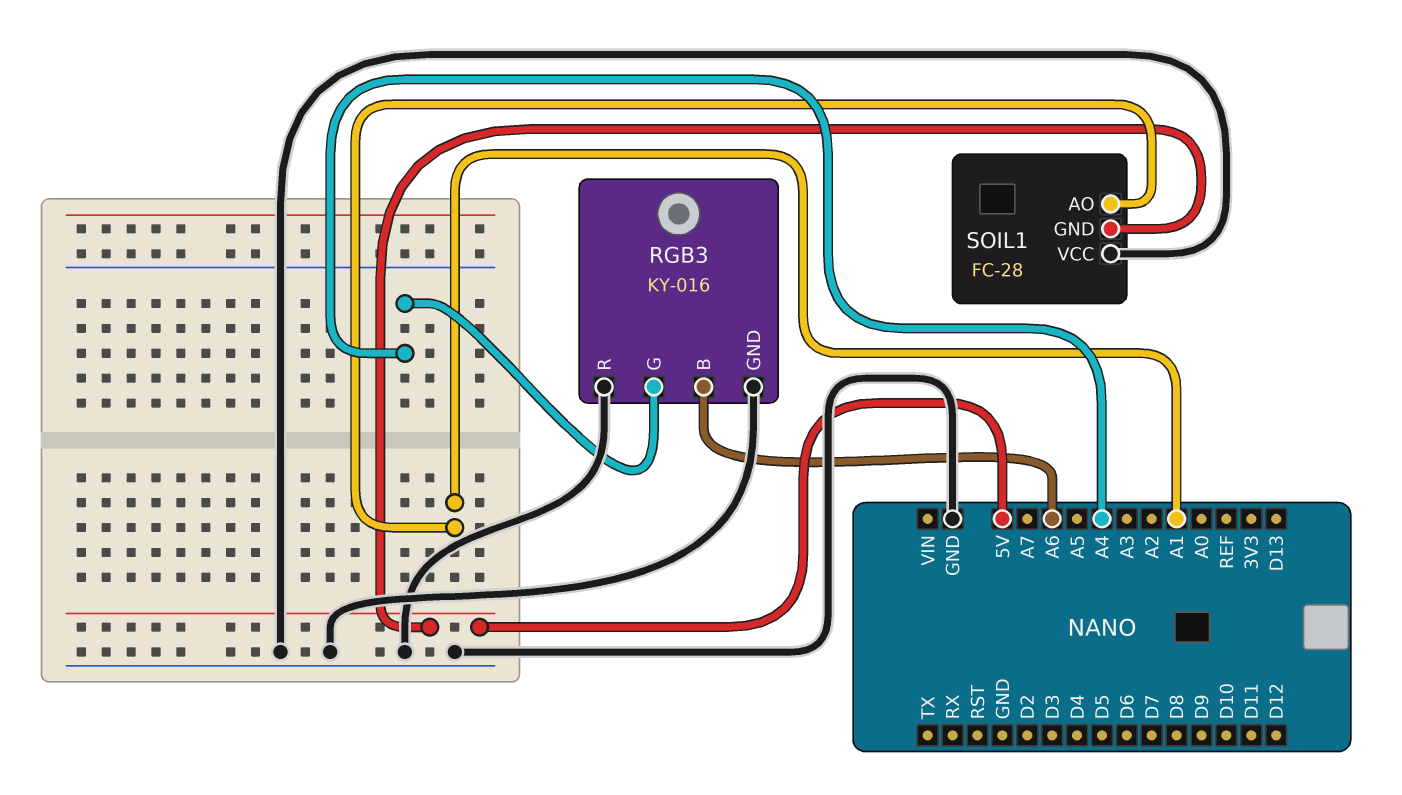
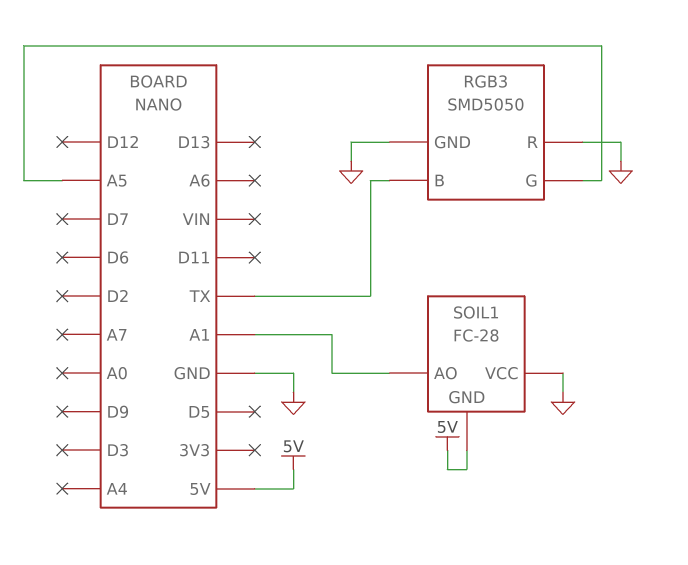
RGB3: KY-016 -> SMD5050
RGB3 pin B: A6 -> TX
RGB3 pin G: A4 -> A5

